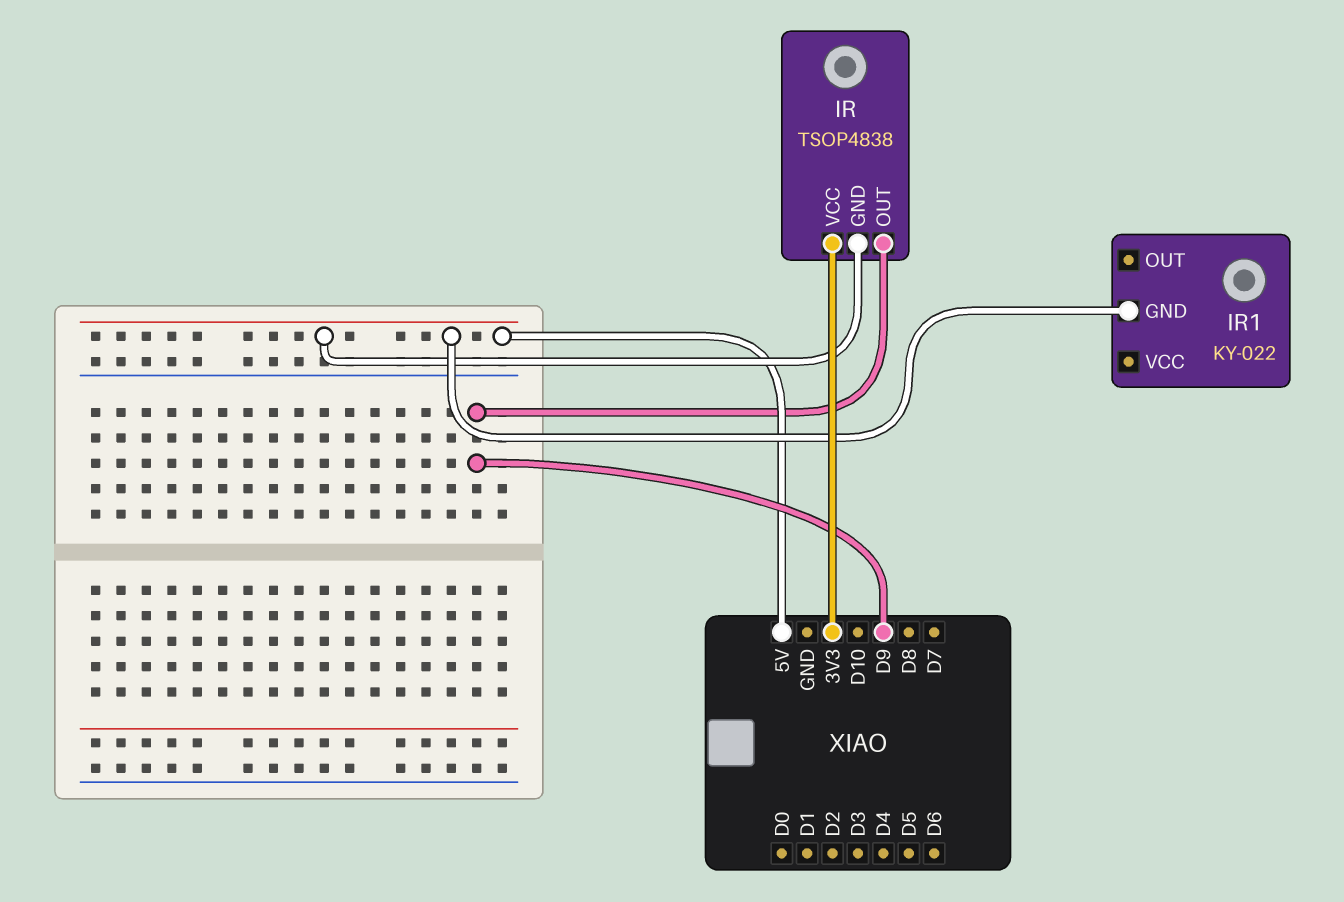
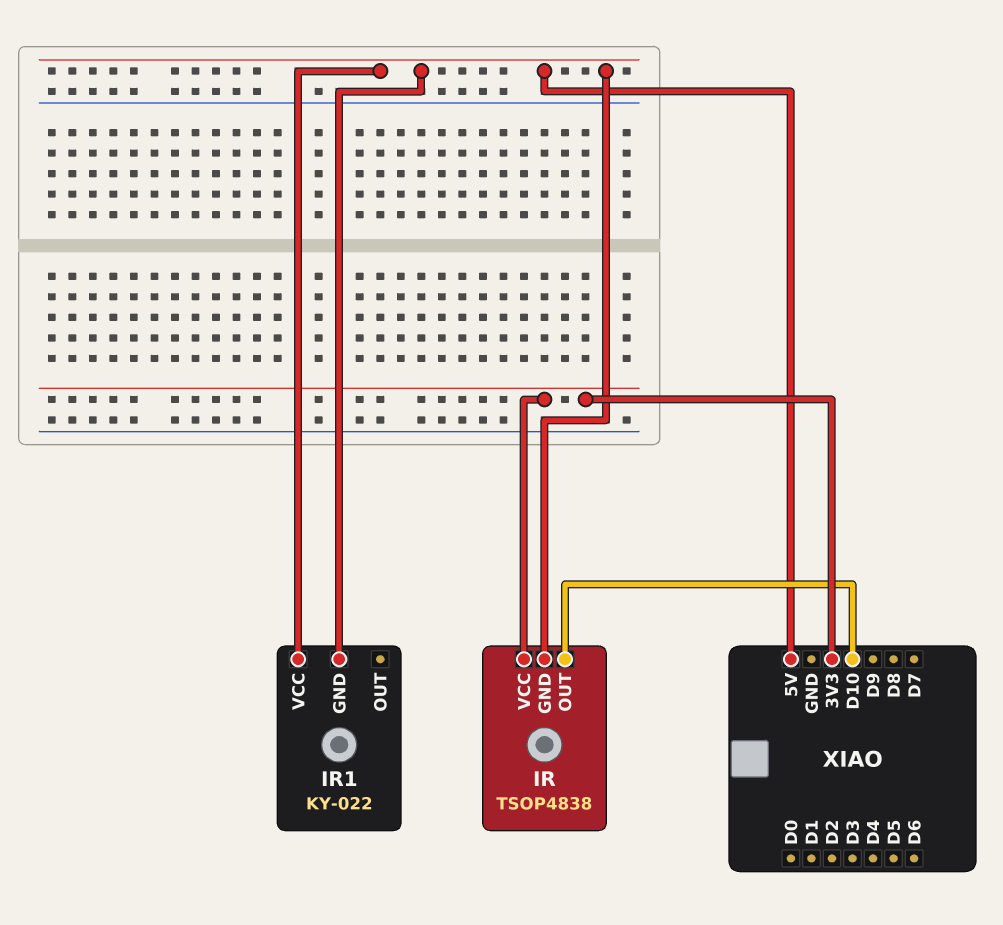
IR pin OUT: D9 -> D10
IR1 pin VCC: none -> 5V

